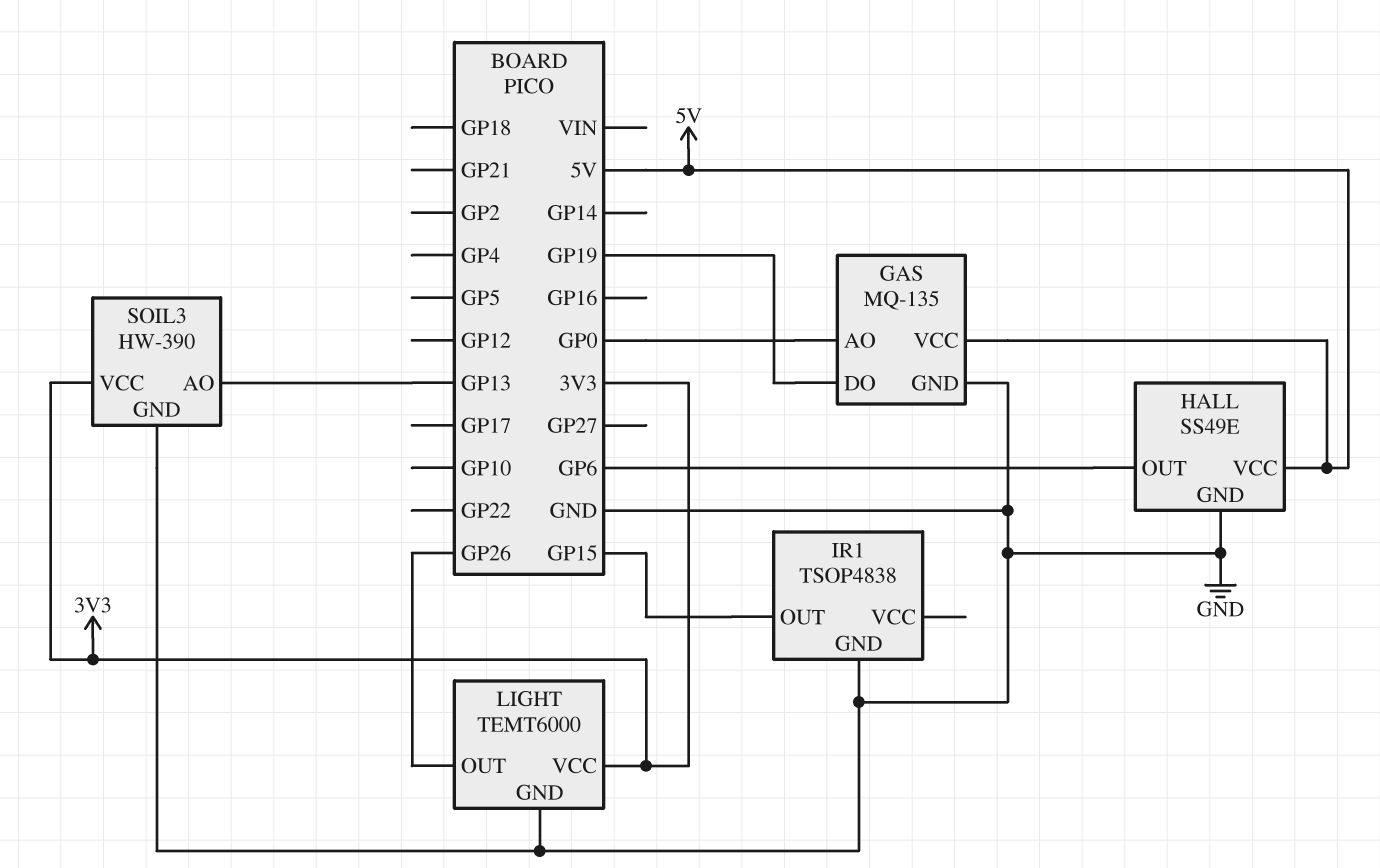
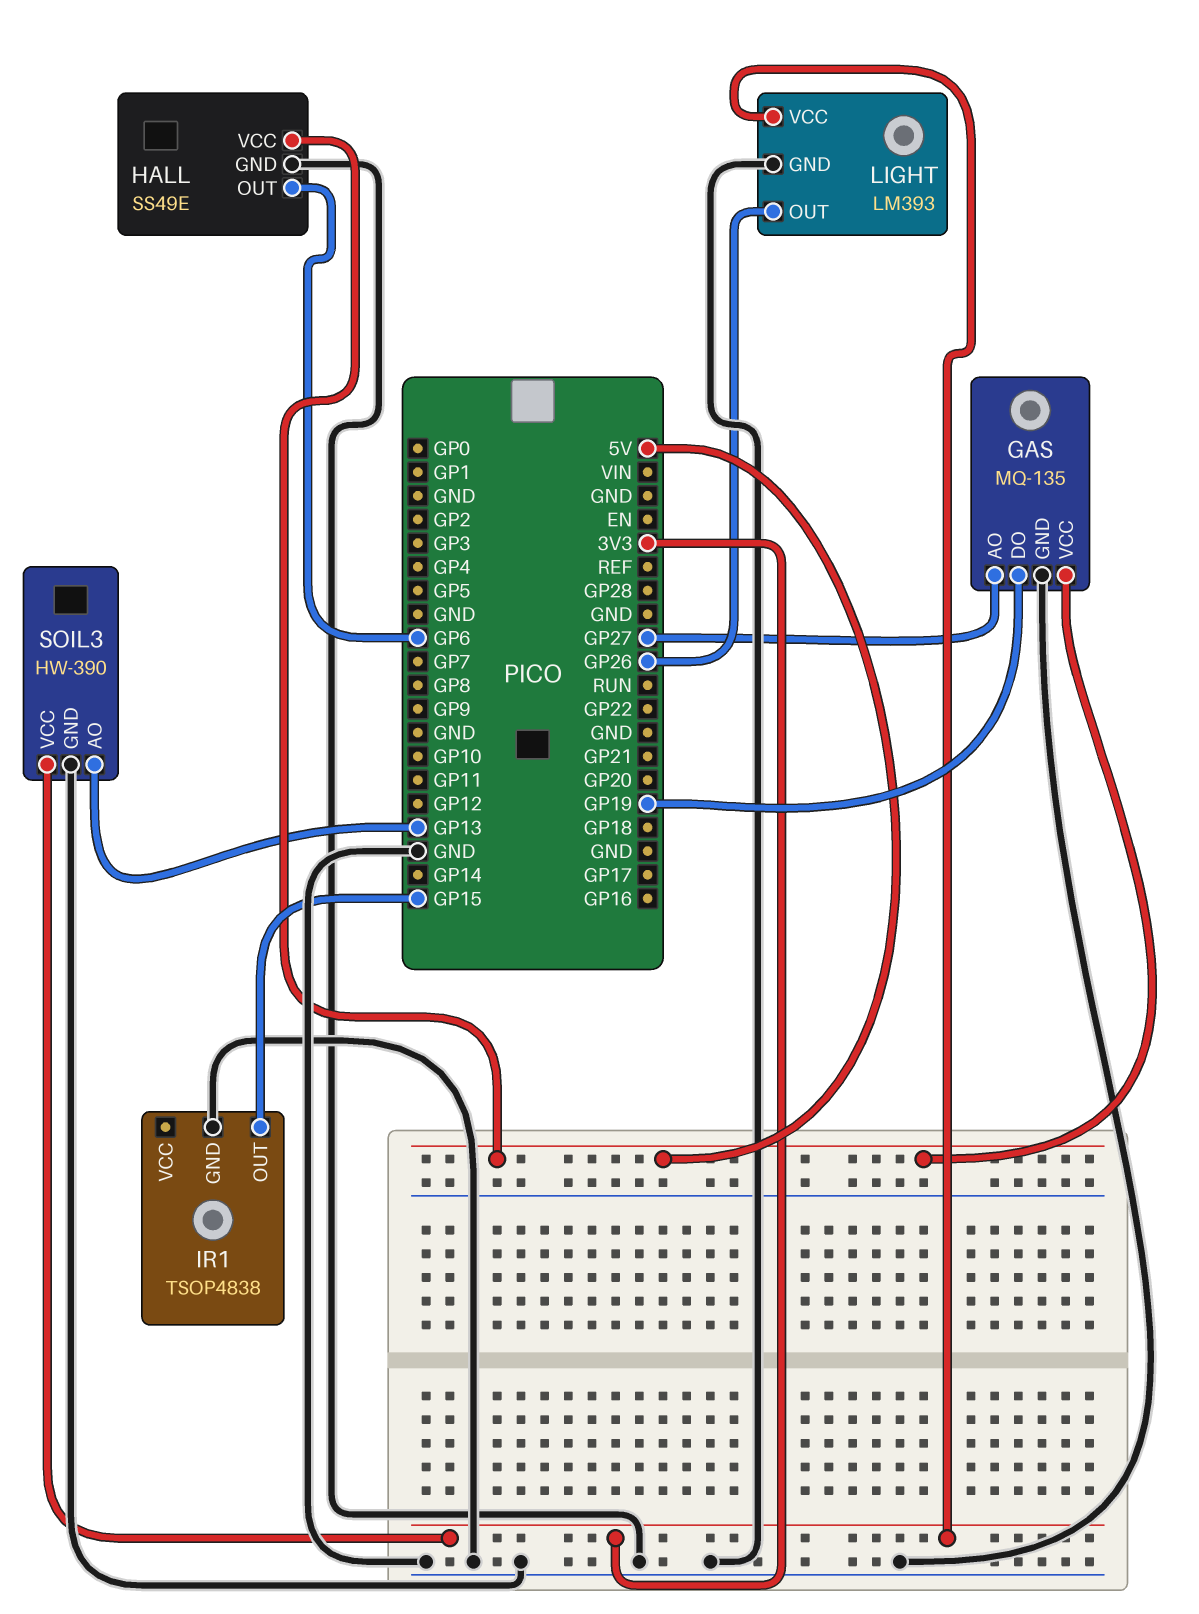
GAS pin AO: GP0 -> GP27
LIGHT: TEMT6000 -> LM393

